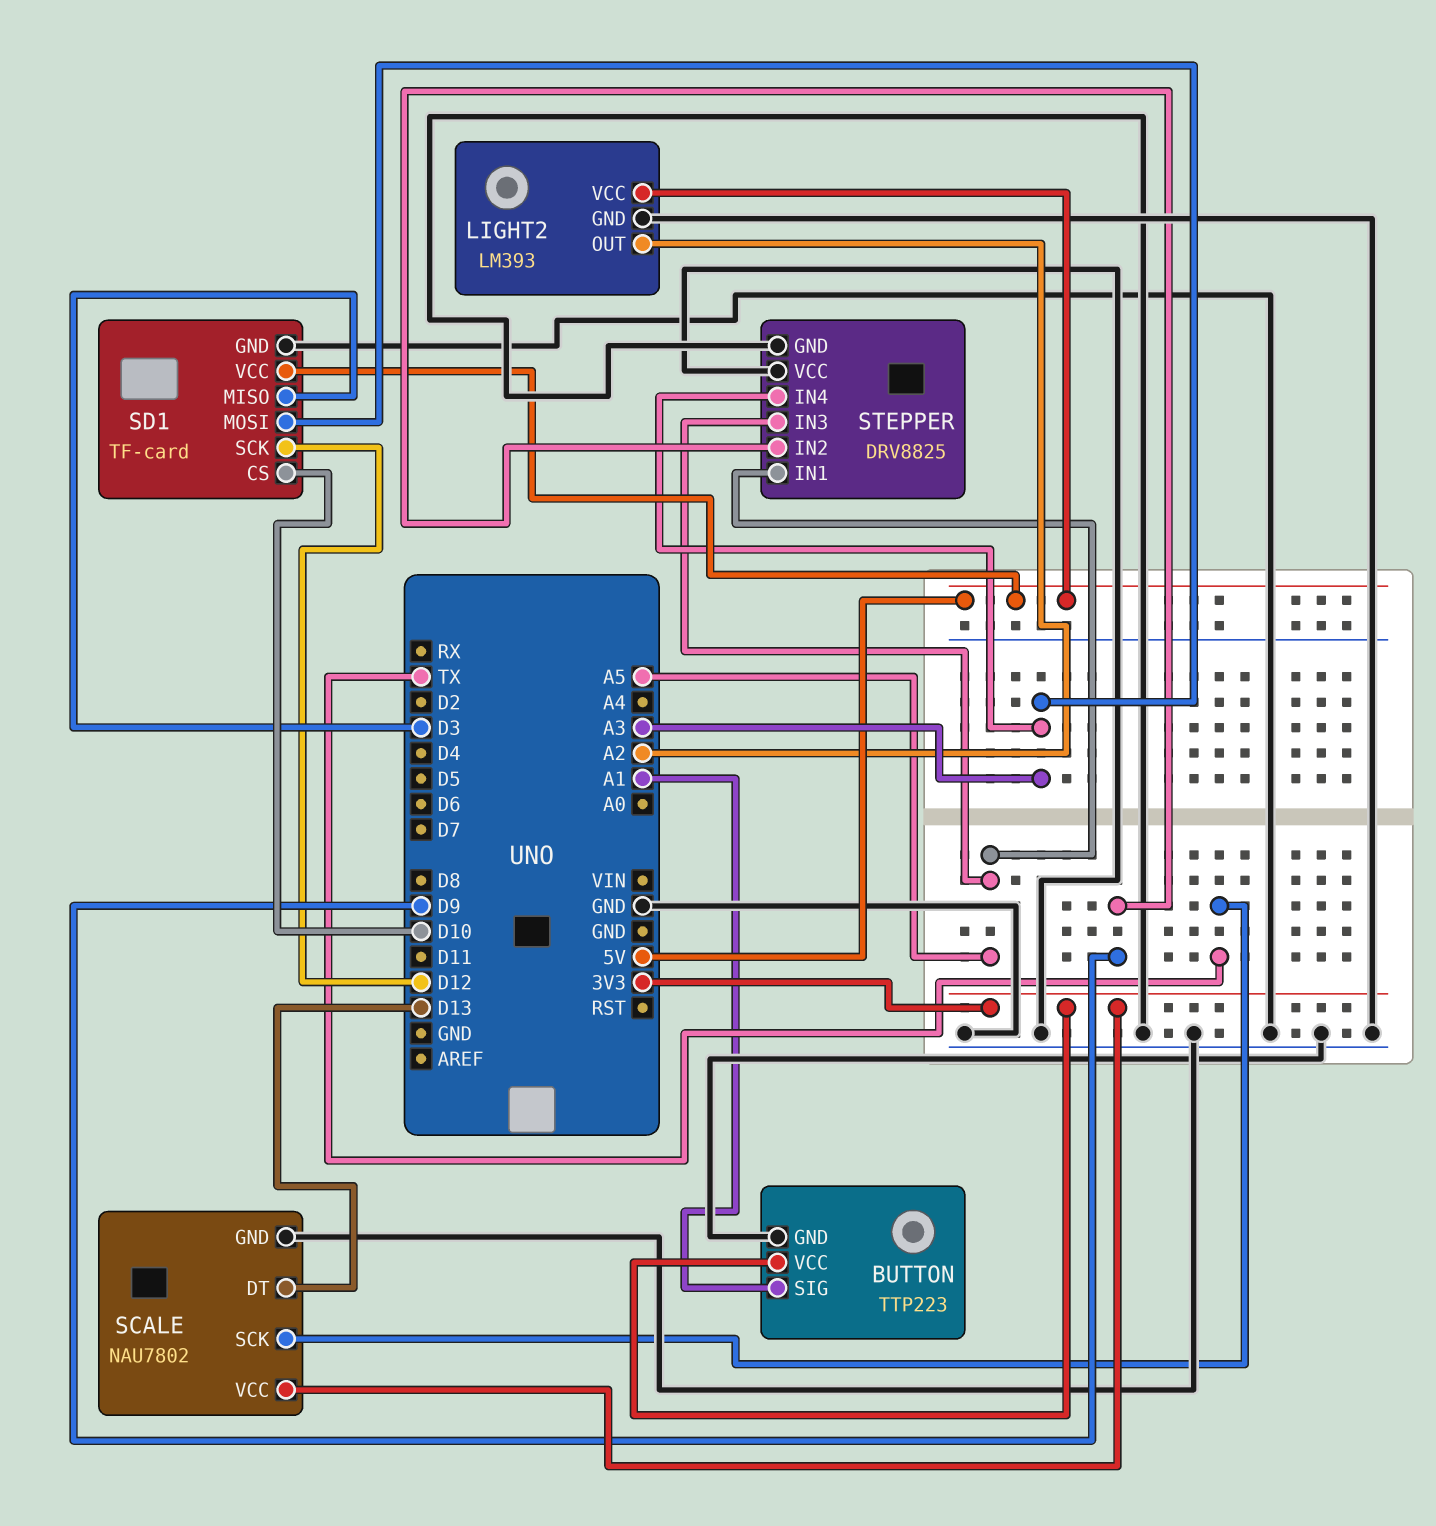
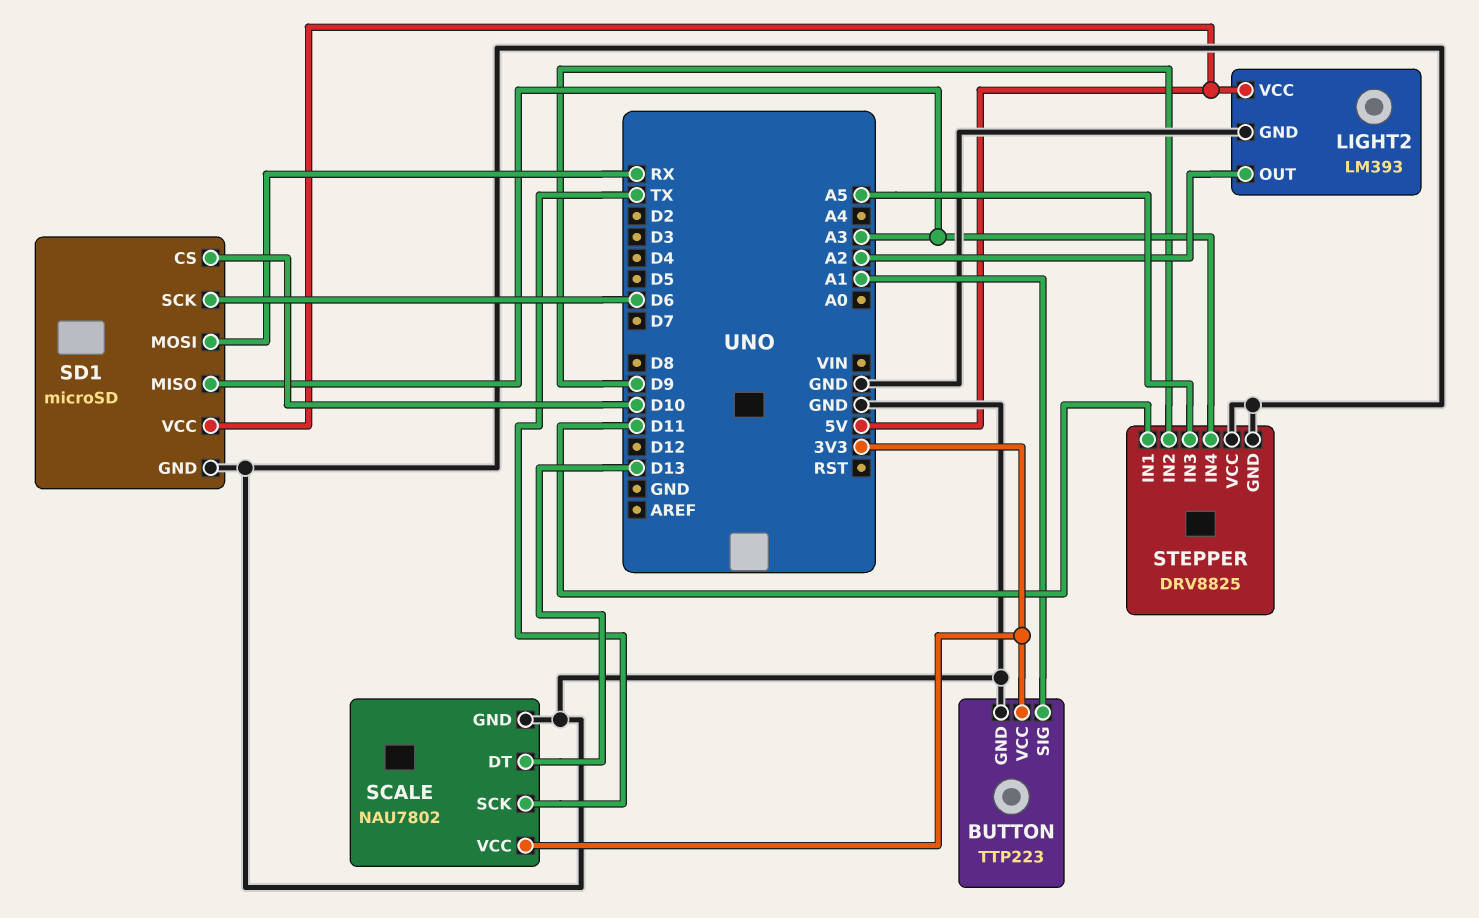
SD1: TF-card -> microSD
SD1 pin MISO: D3 -> A3
SD1 pin MOSI: A3 -> RX
SD1 pin SCK: D12 -> D6
STEPPER pin IN1: A5 -> D11

